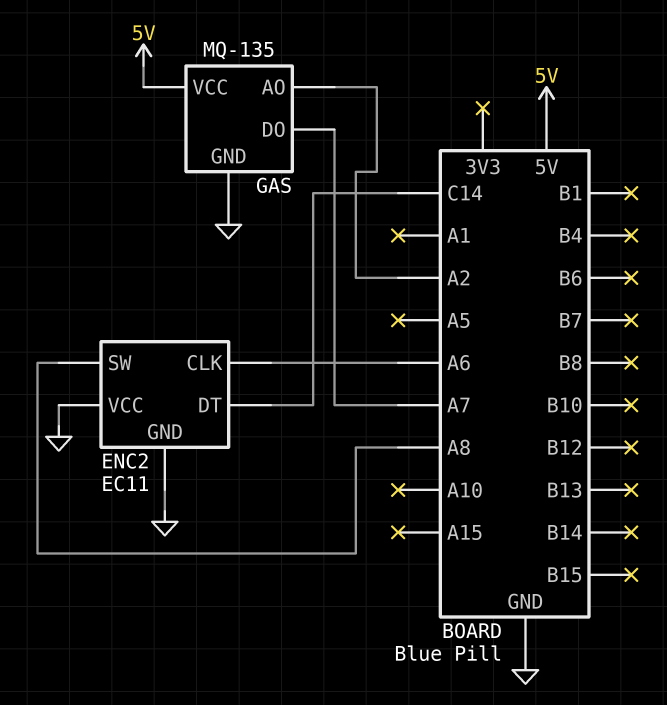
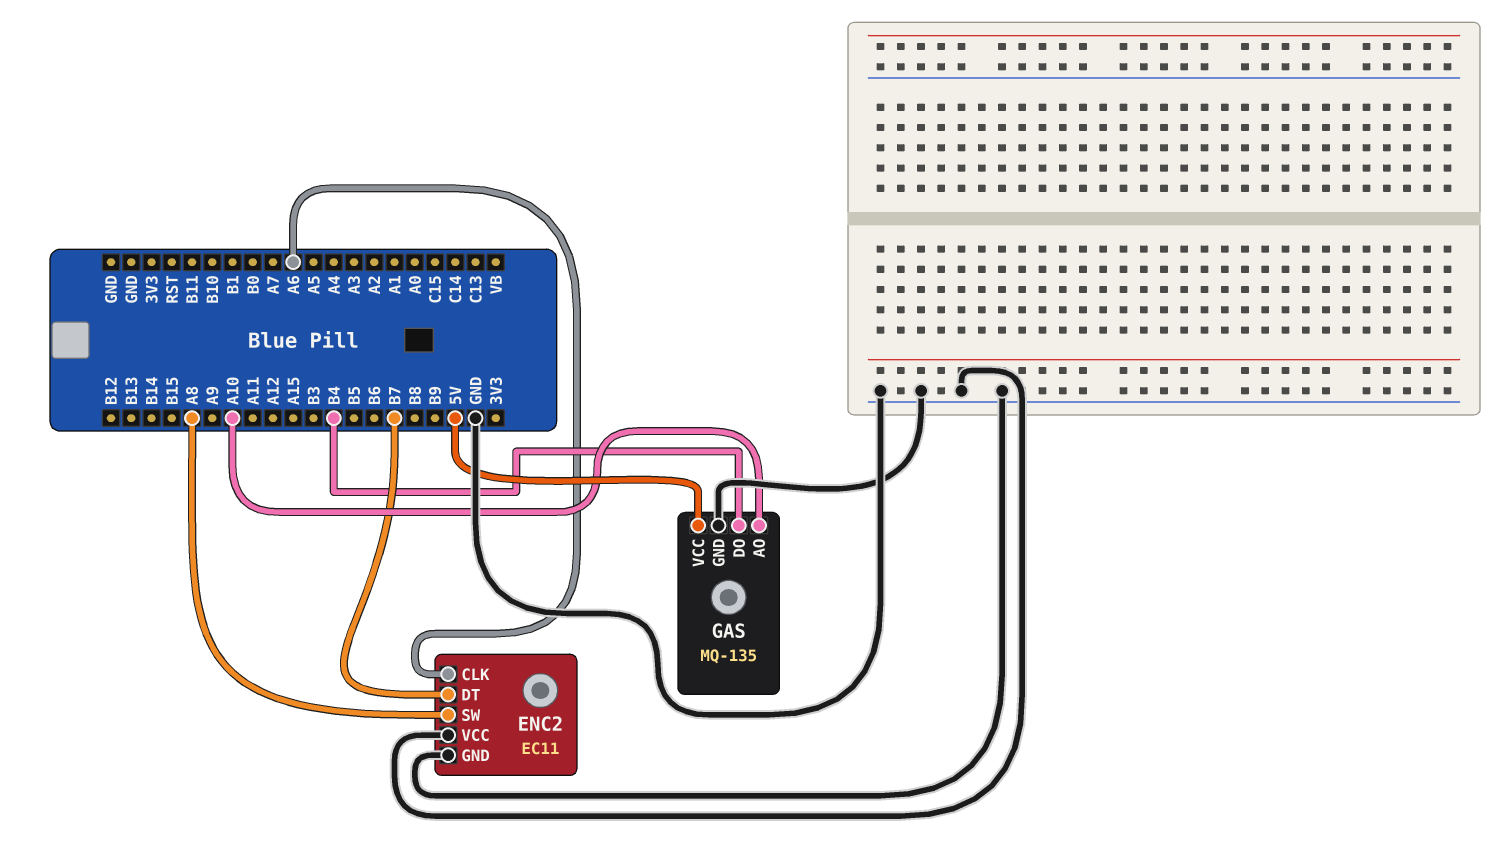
ENC2 pin DT: C14 -> B7
GAS pin AO: A2 -> A10
GAS pin DO: A7 -> B4

